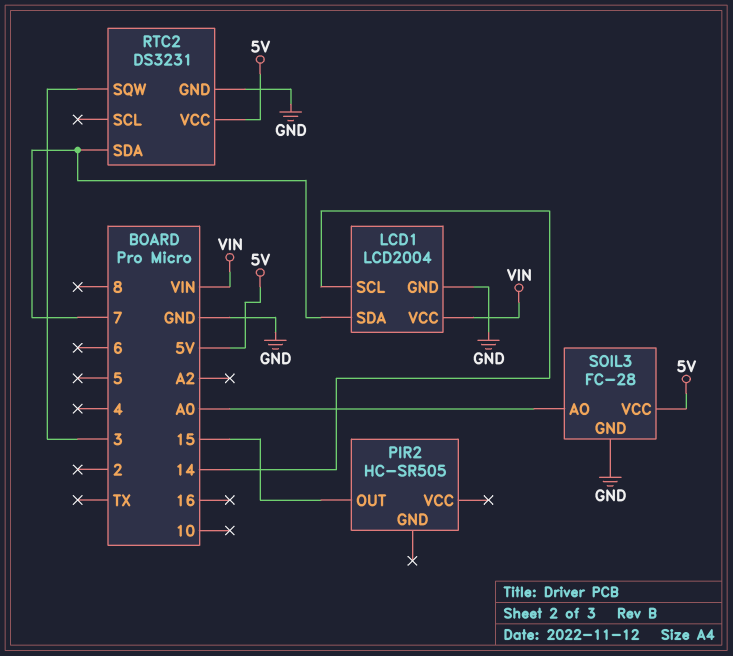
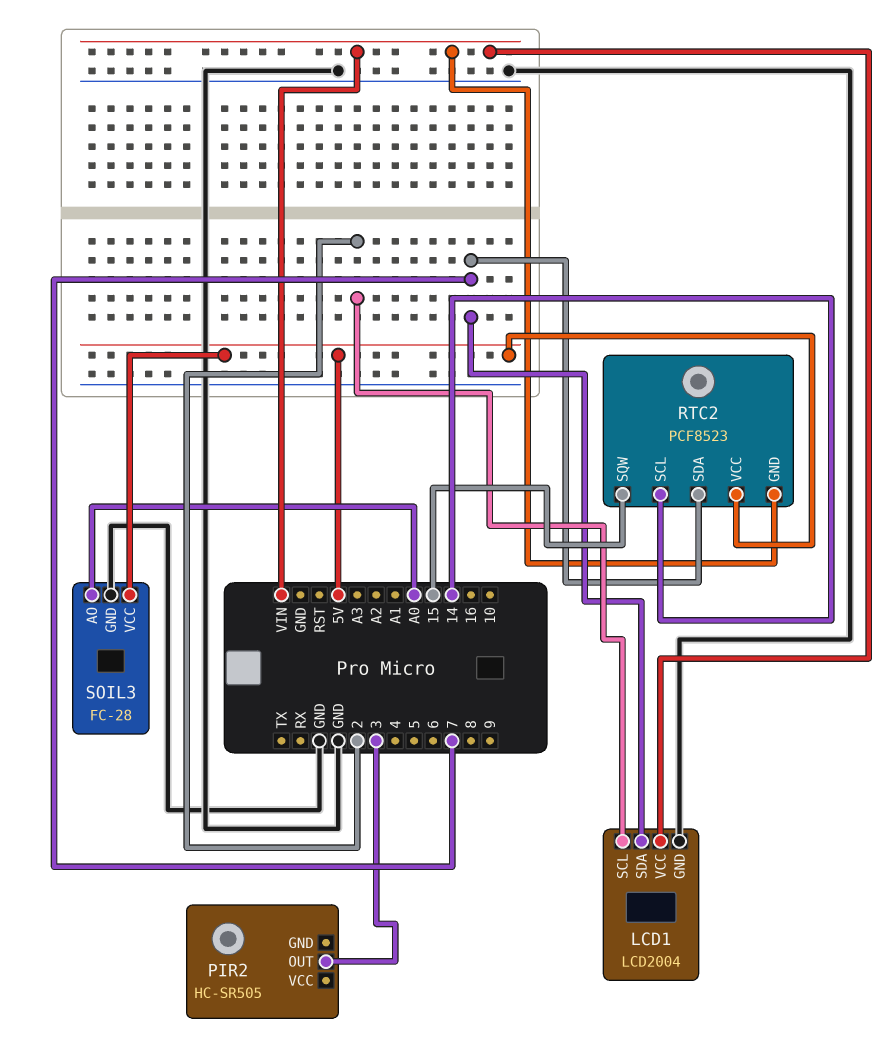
LCD1 pin SCL: 14 -> 2
PIR2 pin OUT: 15 -> 3
RTC2: DS3231 -> PCF8523
RTC2 pin GND: GND -> VIN
RTC2 pin SCL: none -> 14
RTC2 pin SQW: 3 -> 15

